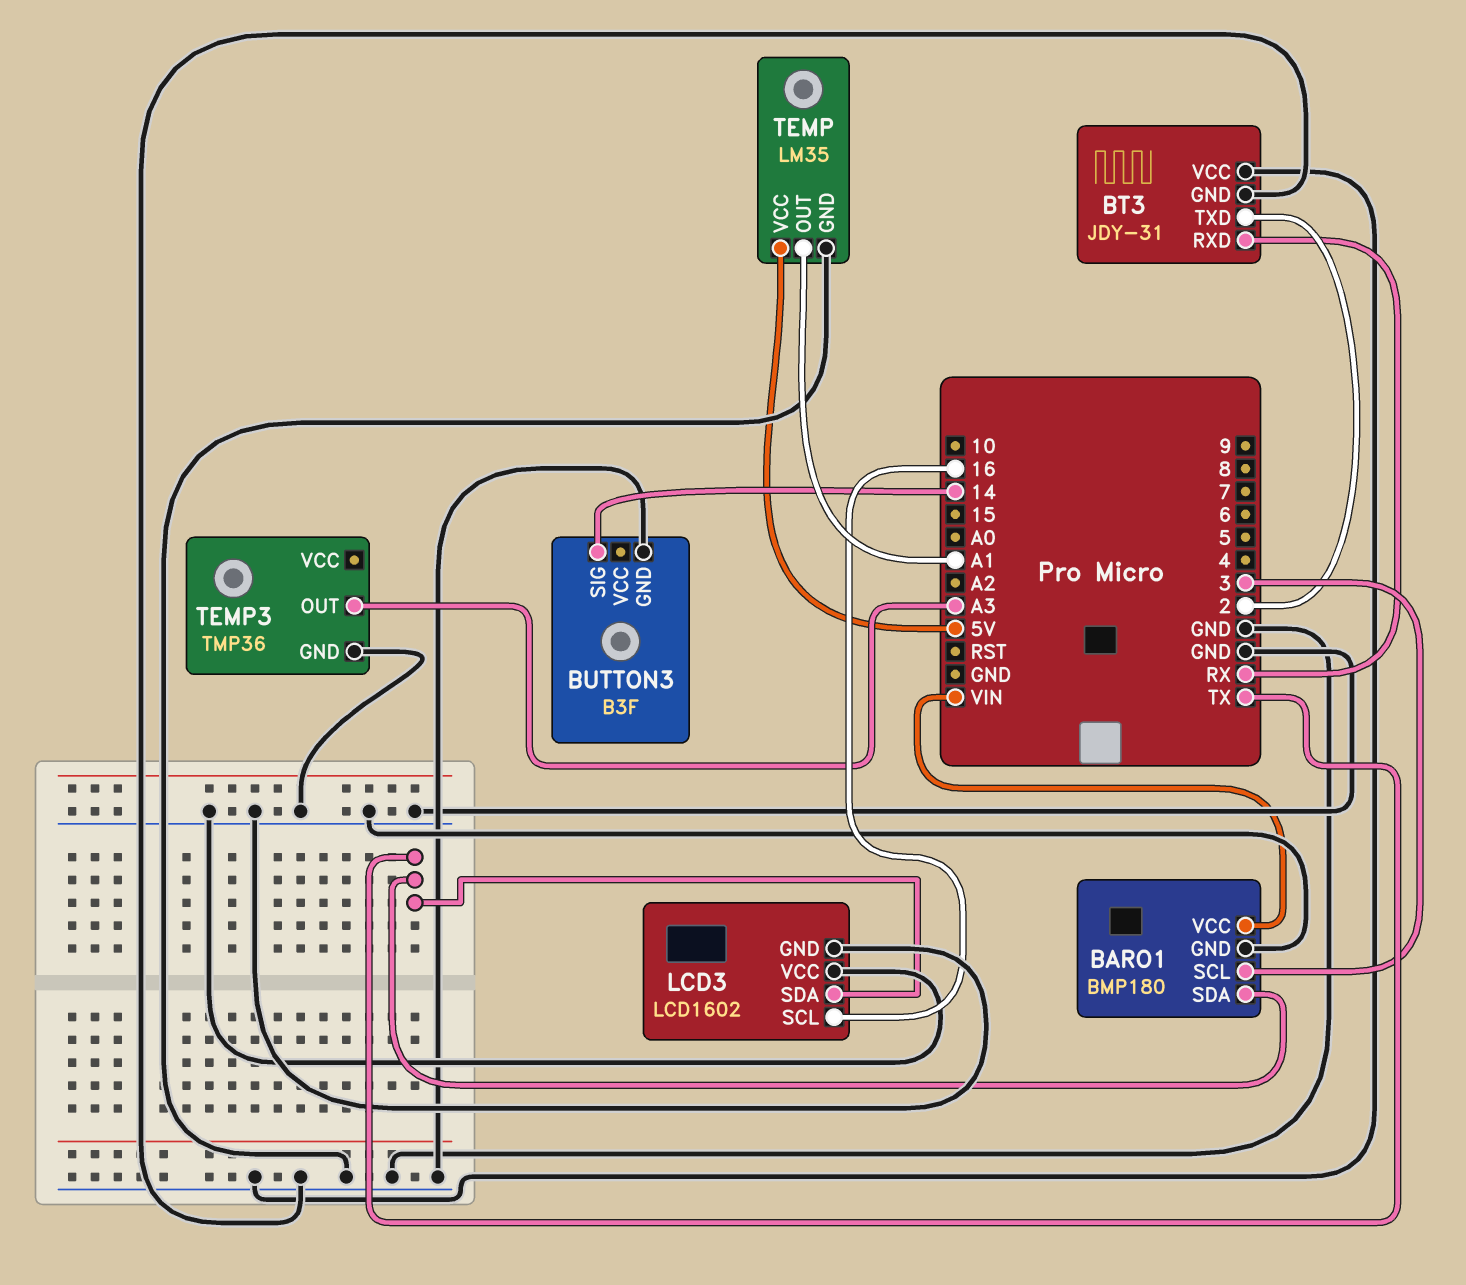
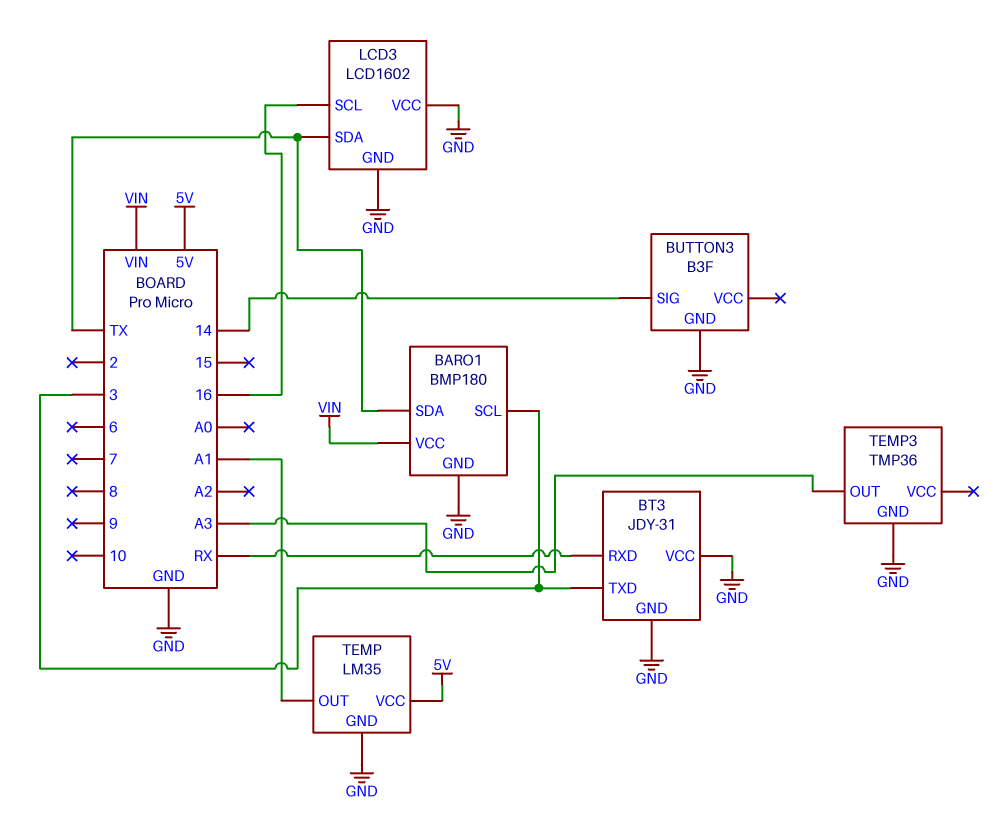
BT3 pin TXD: 2 -> 3

